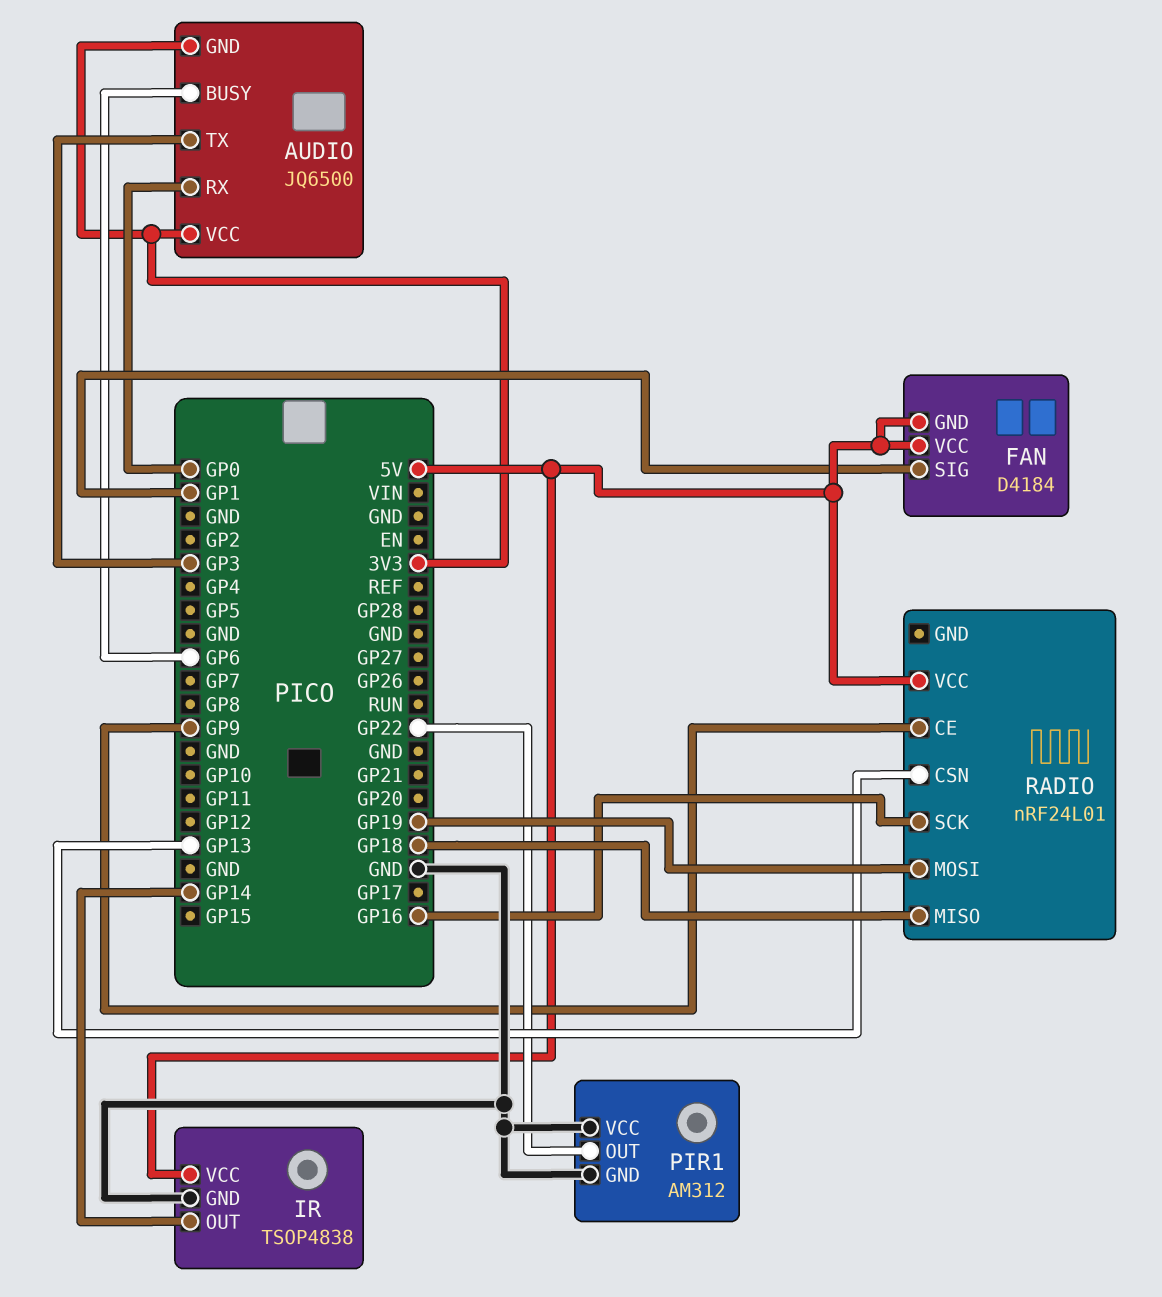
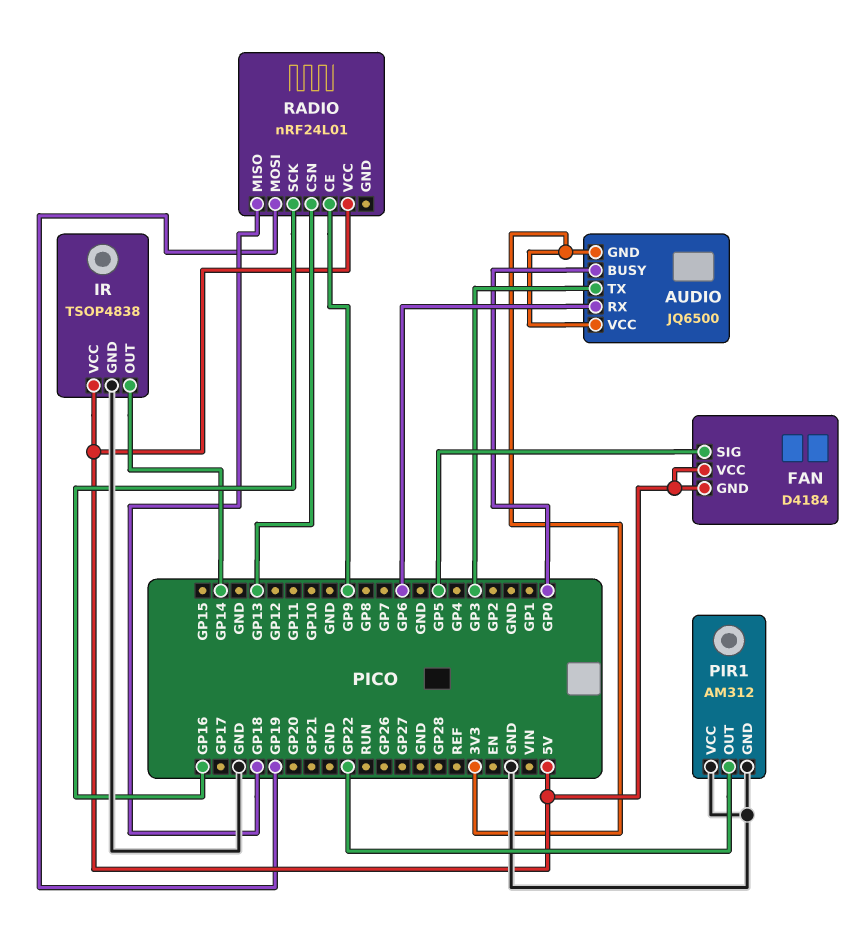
AUDIO pin BUSY: GP6 -> GP0
AUDIO pin RX: GP0 -> GP6
FAN pin SIG: GP1 -> GP5

